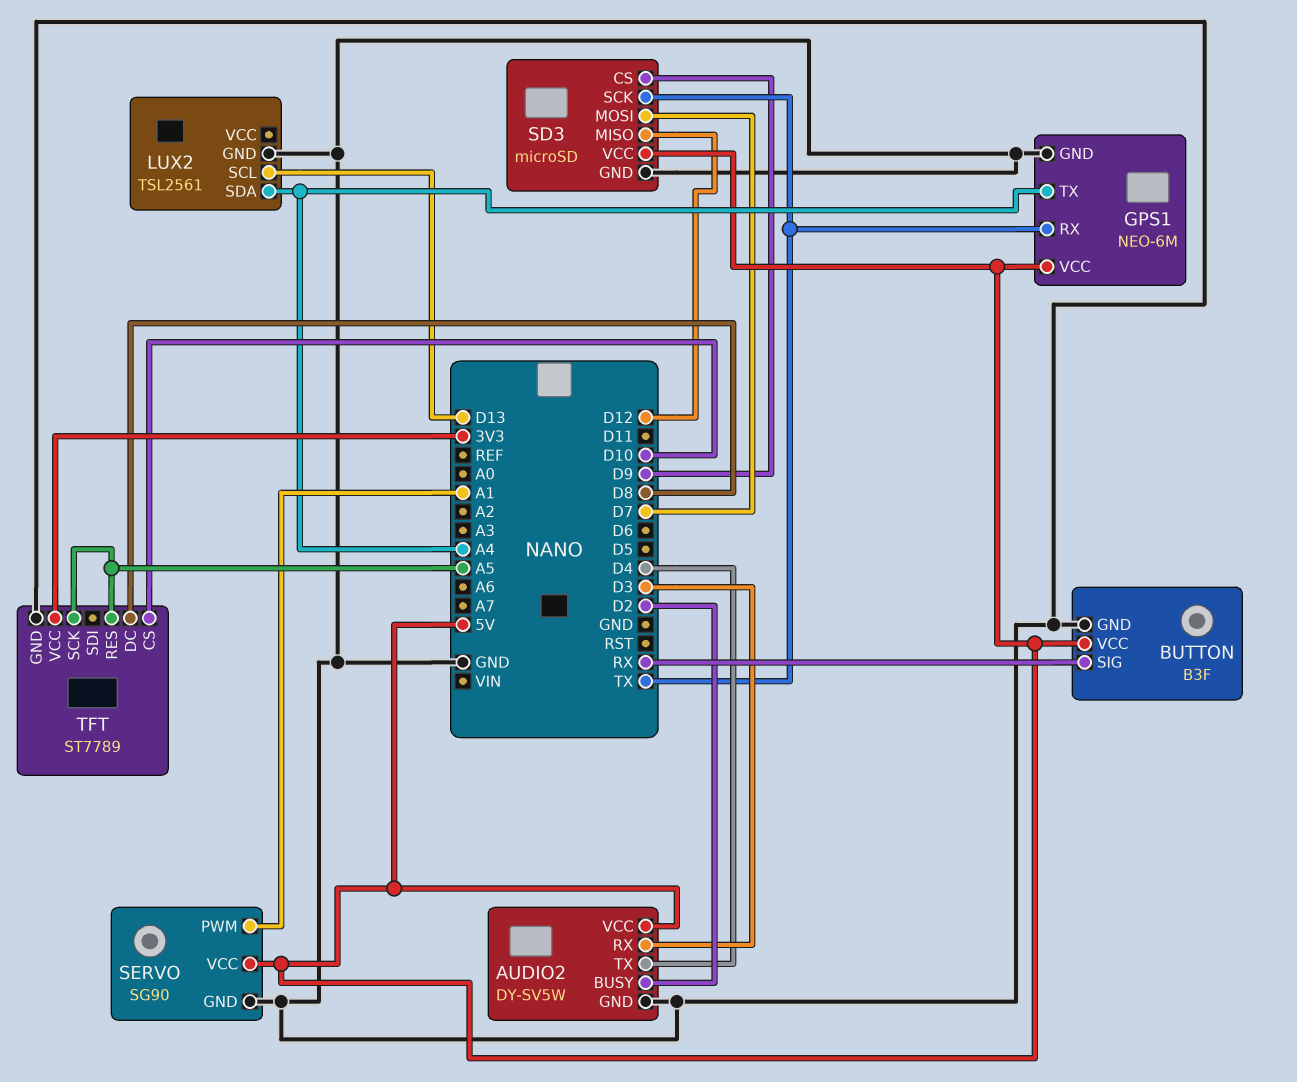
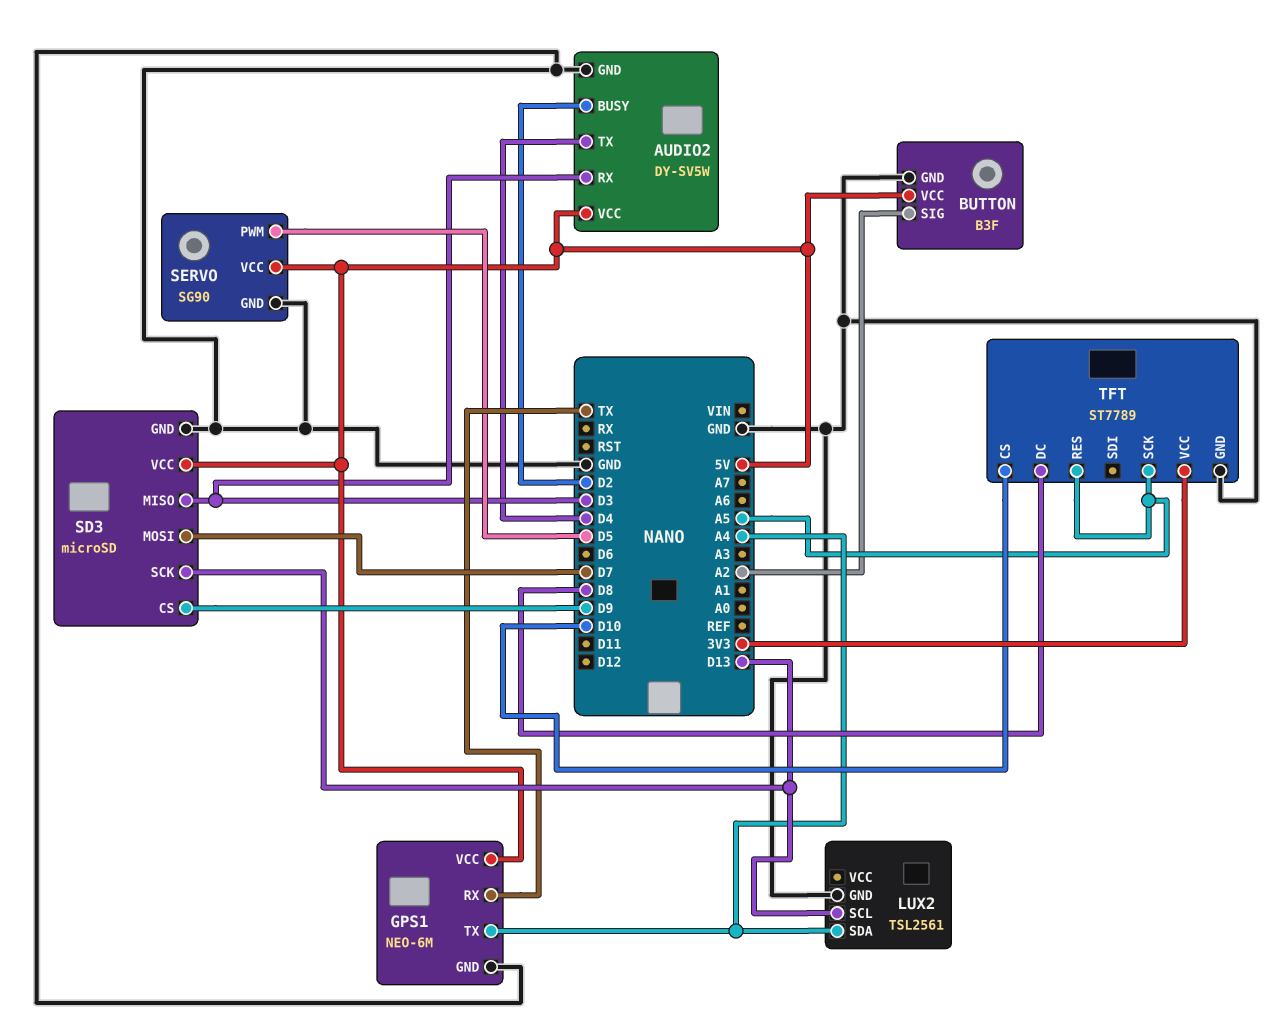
BUTTON pin SIG: RX -> A2
SD3 pin MISO: D12 -> D3
SD3 pin SCK: TX -> D13
SERVO pin PWM: A1 -> D5

